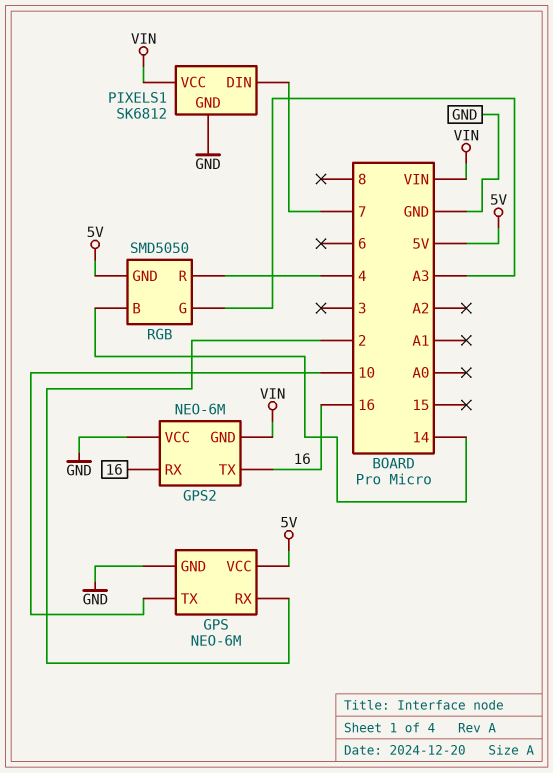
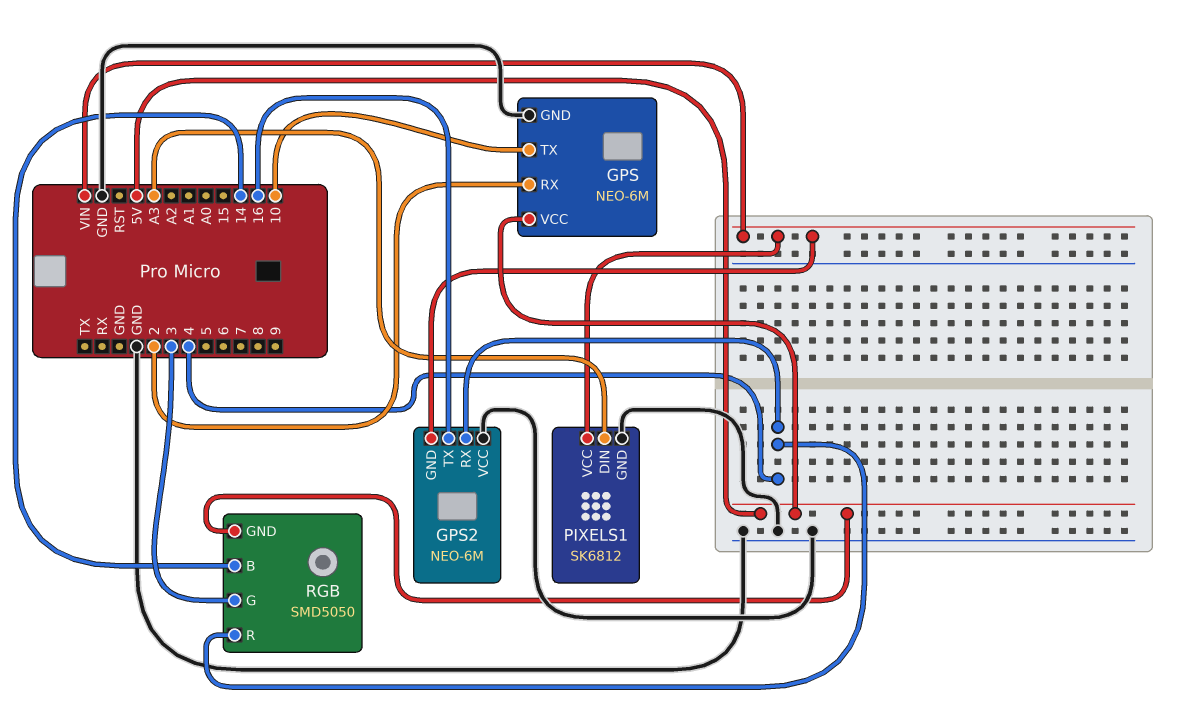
GPS2 pin RX: 16 -> 4
PIXELS1 pin DIN: 7 -> A3
RGB pin G: A3 -> 3

